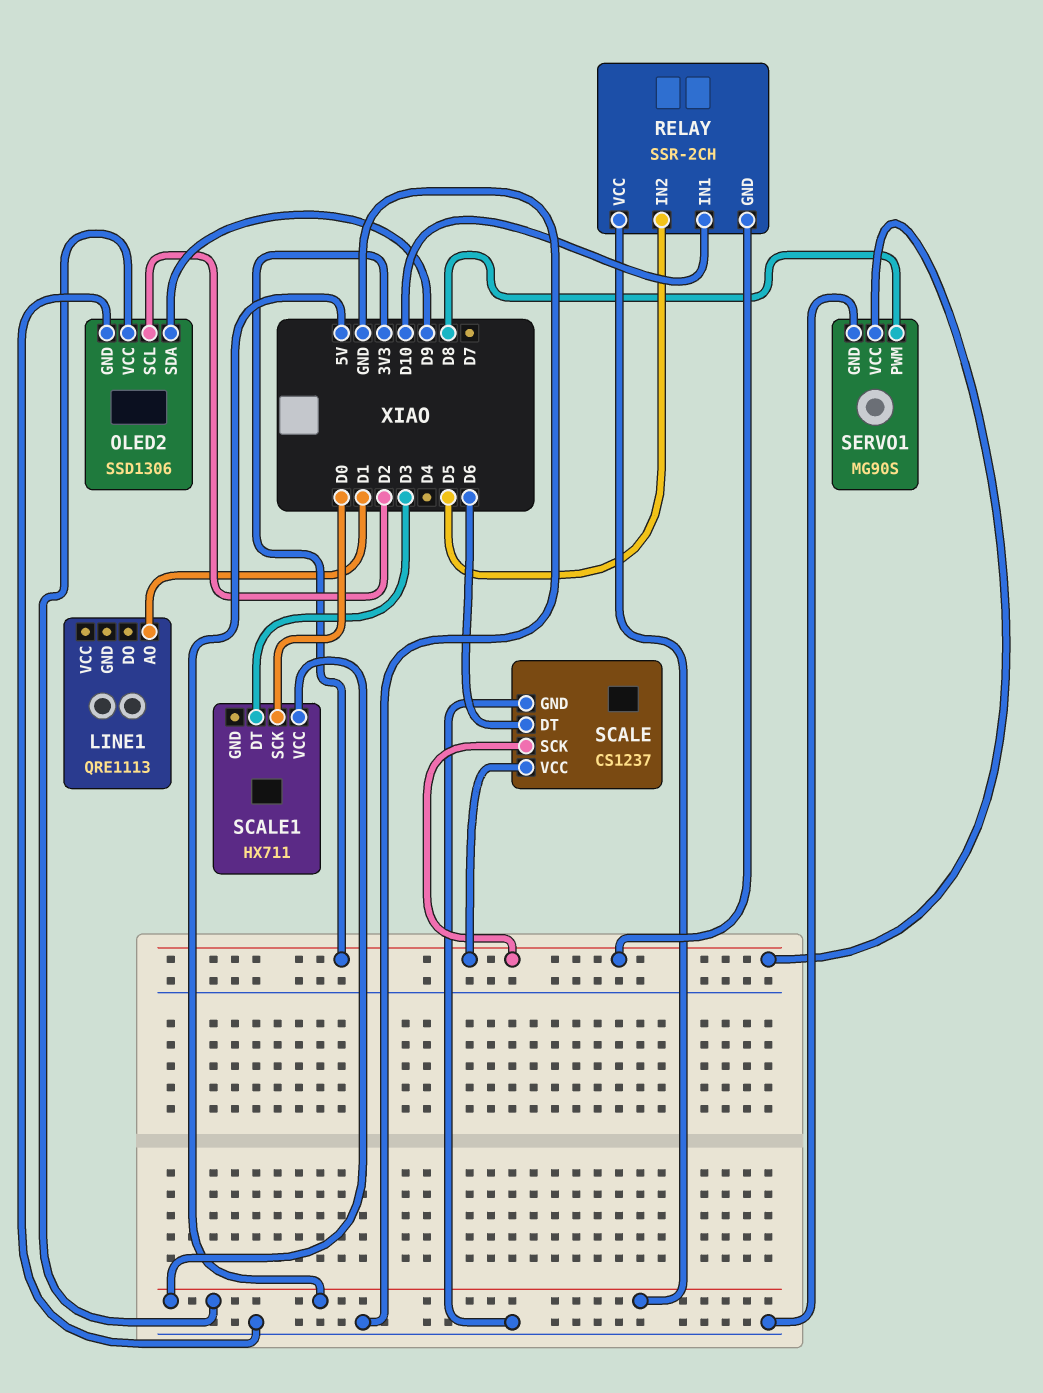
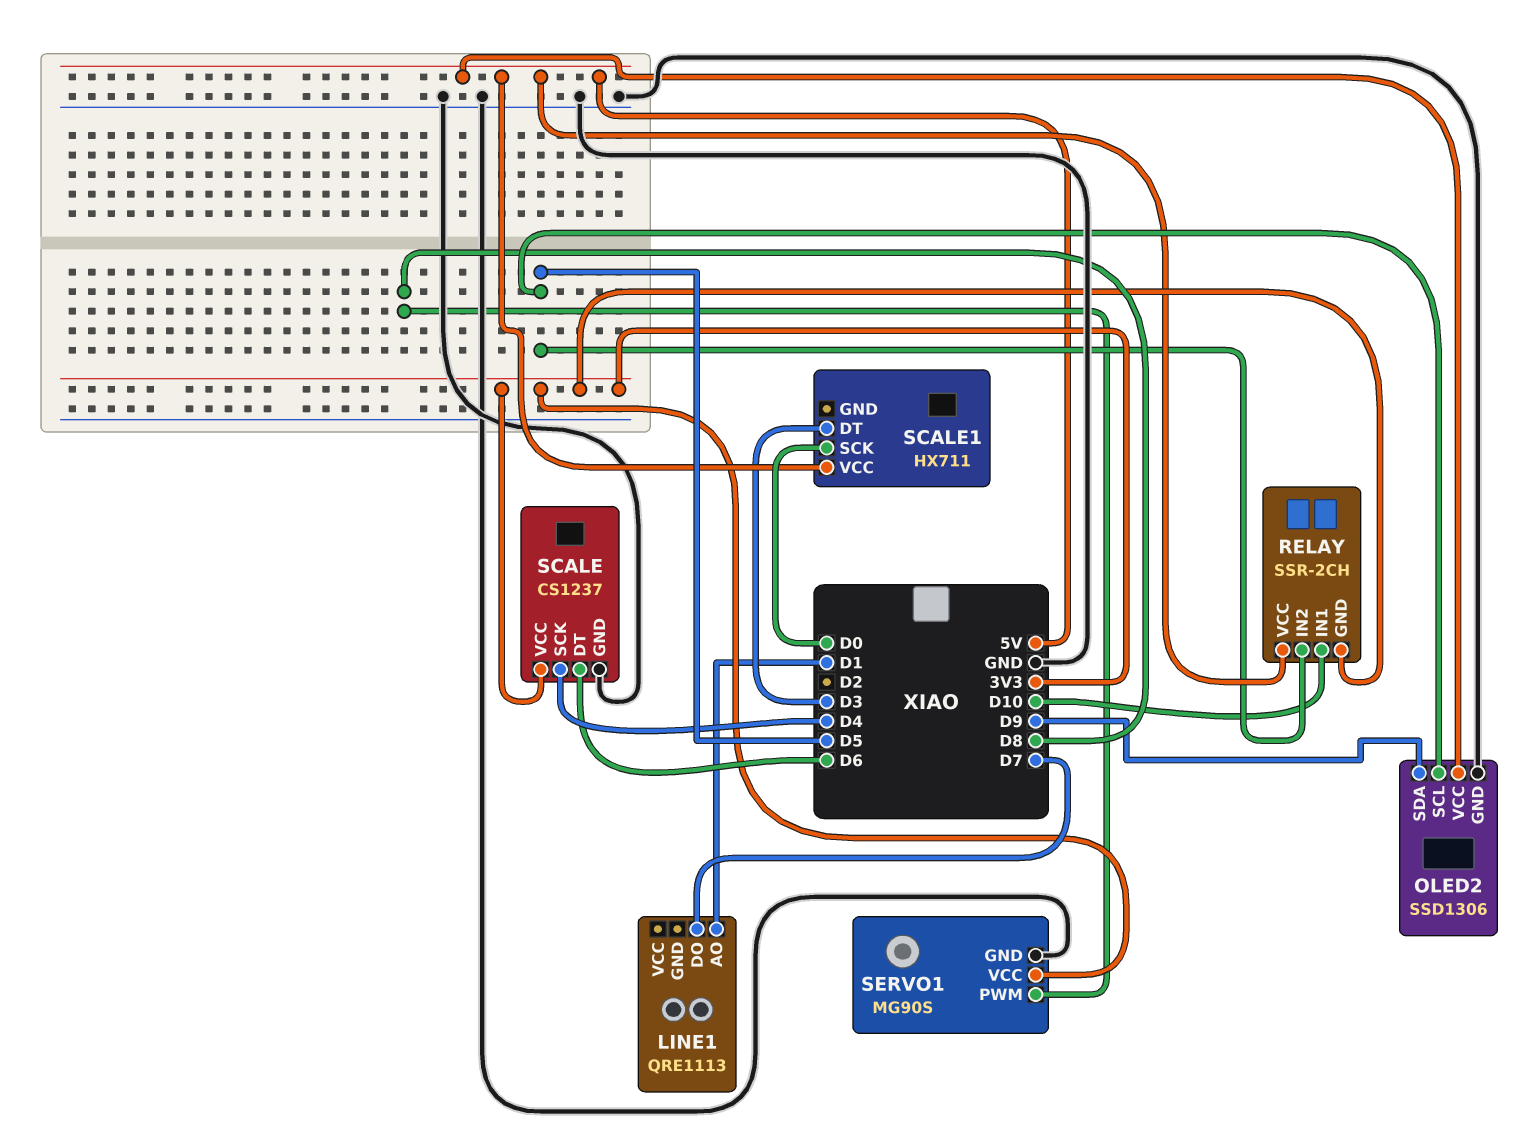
LINE1 pin DO: none -> D7
OLED2 pin SCL: D2 -> D5
SCALE pin SCK: 3V3 -> D4

